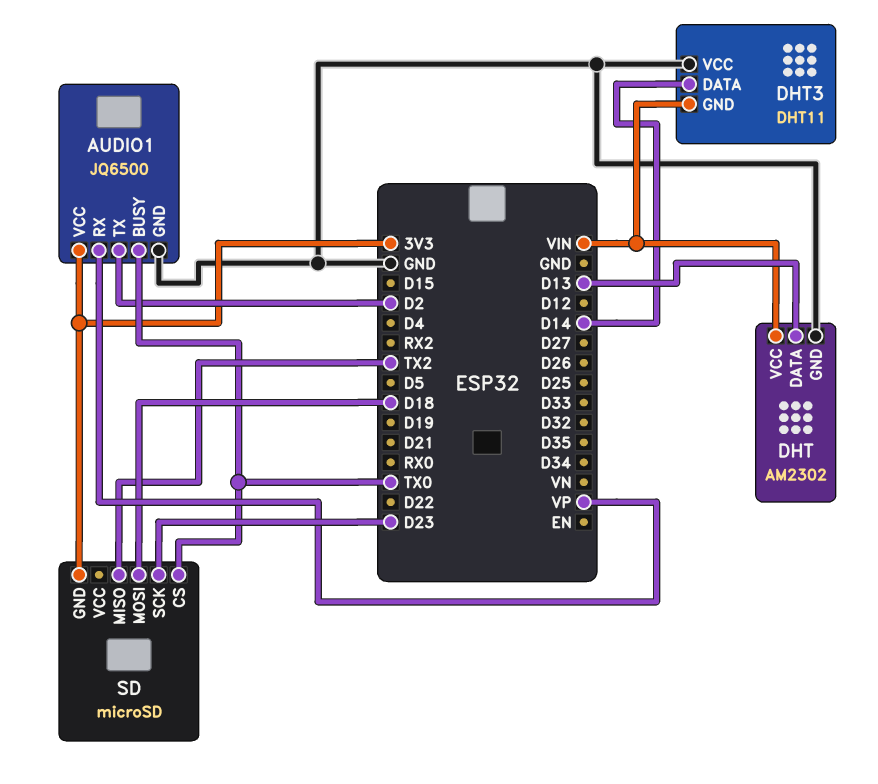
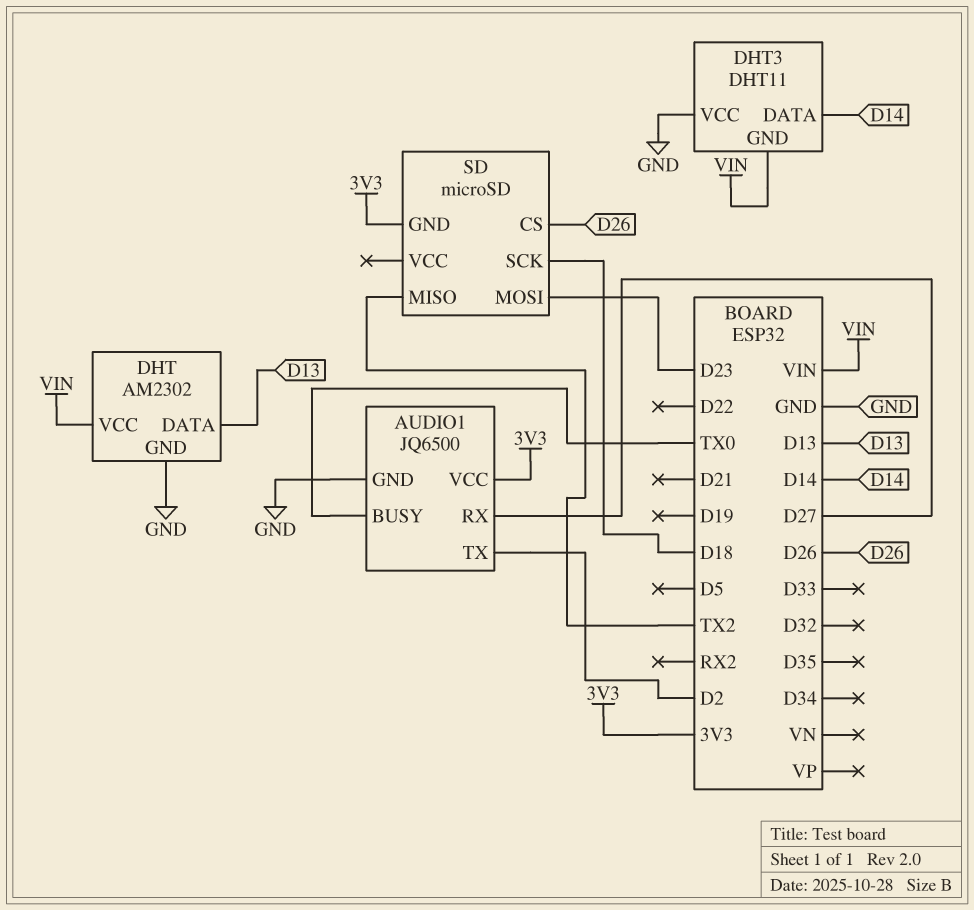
AUDIO1 pin RX: VP -> D27
SD pin CS: TX0 -> D26
SD pin MOSI: D18 -> D23
SD pin SCK: D23 -> D18

